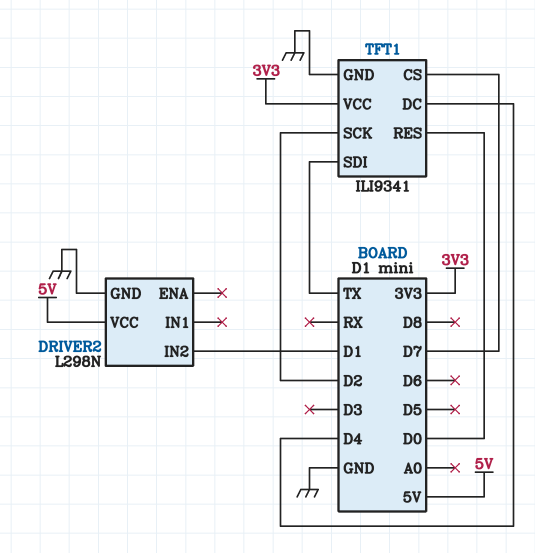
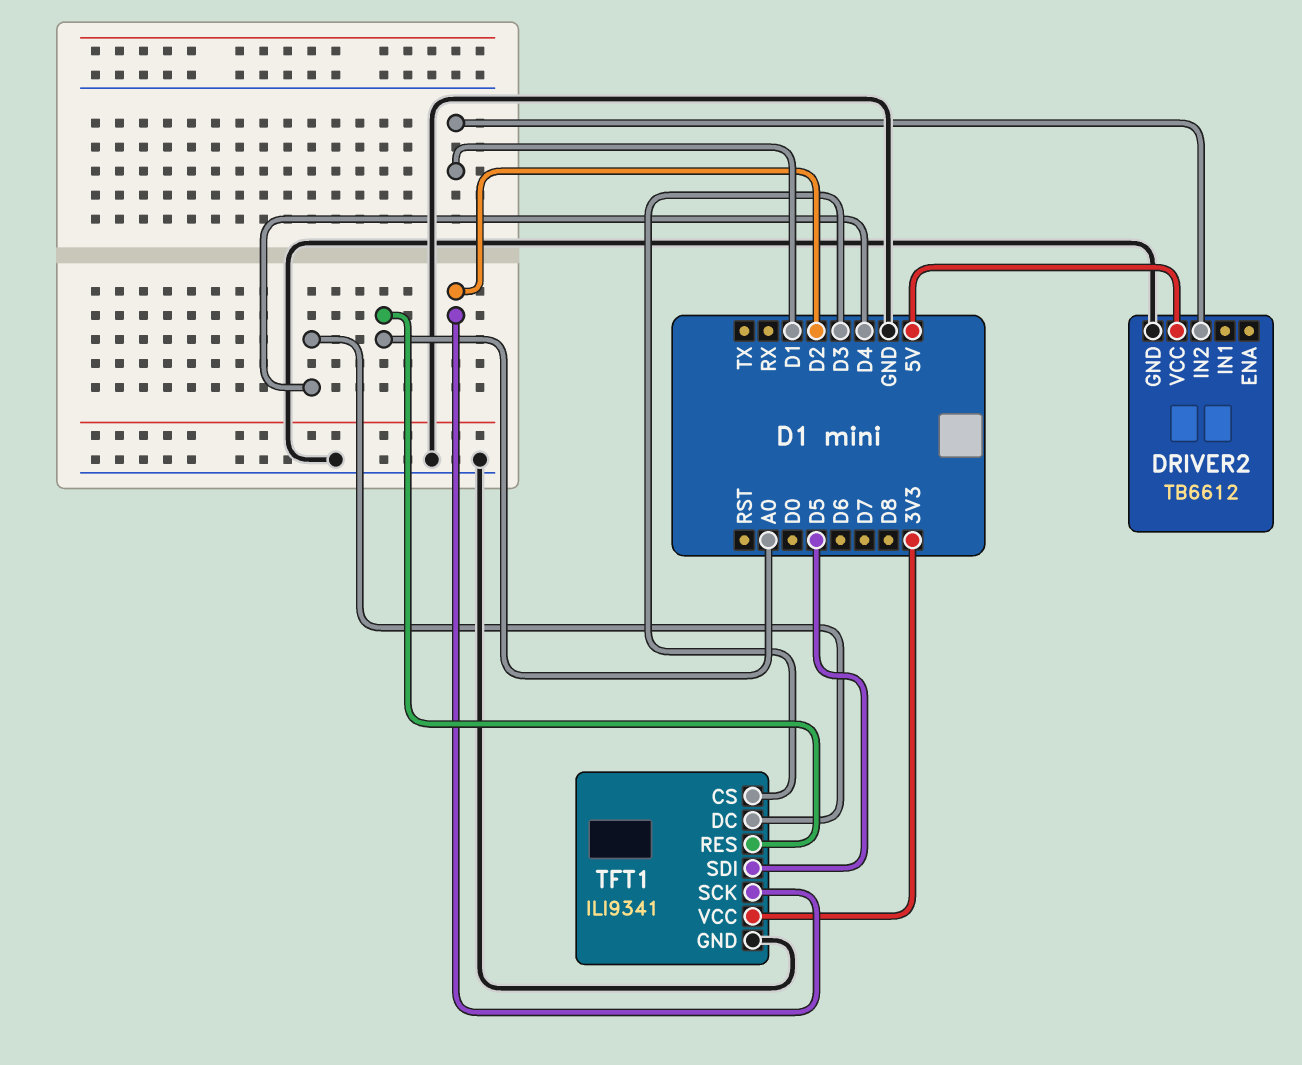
DRIVER2: L298N -> TB6612
TFT1 pin CS: D7 -> D3
TFT1 pin RES: D0 -> A0
TFT1 pin SDI: TX -> D5

